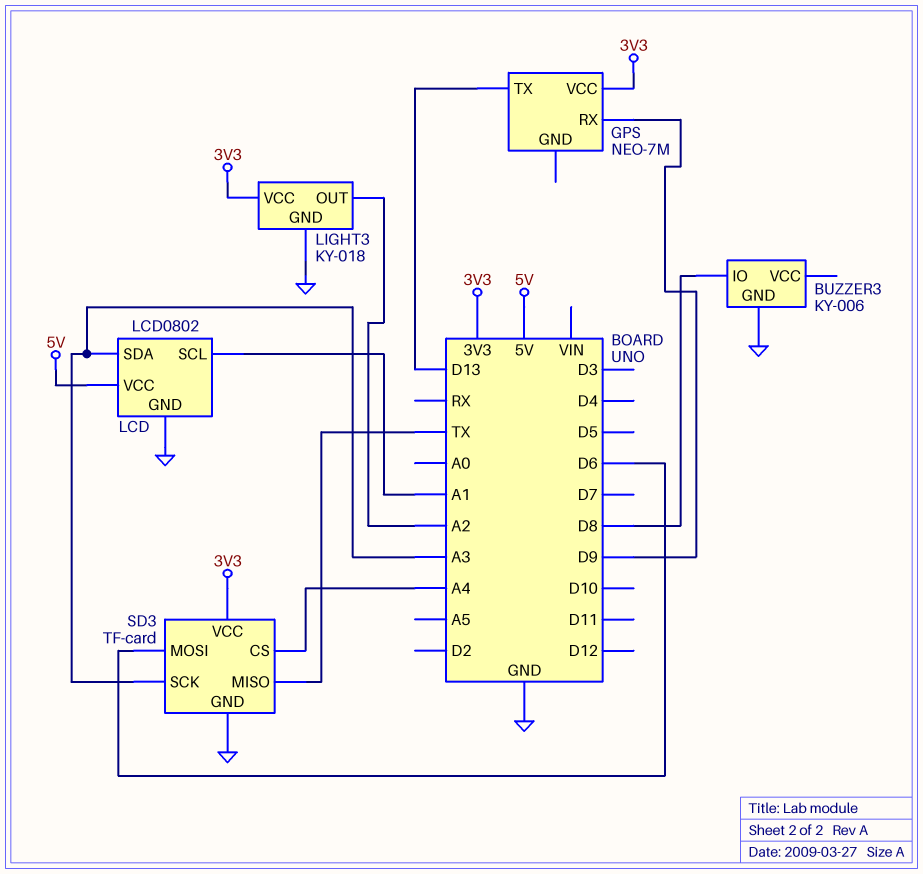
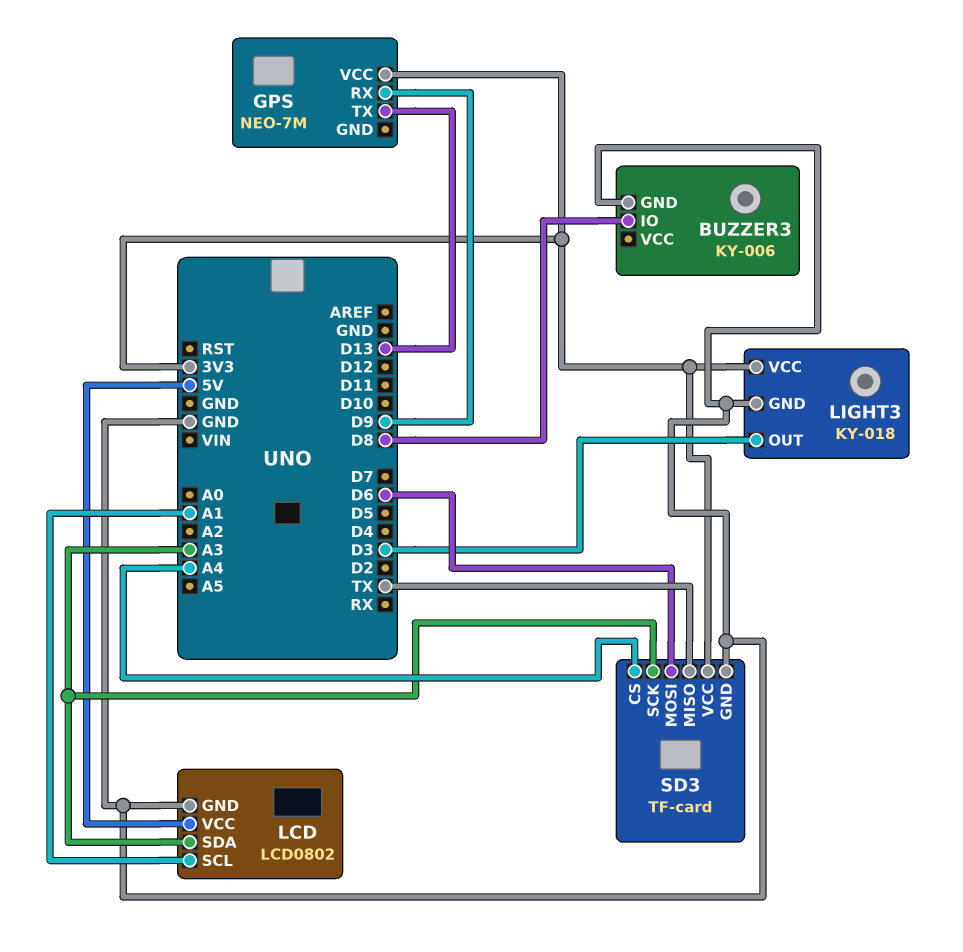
LIGHT3 pin OUT: A2 -> D3

